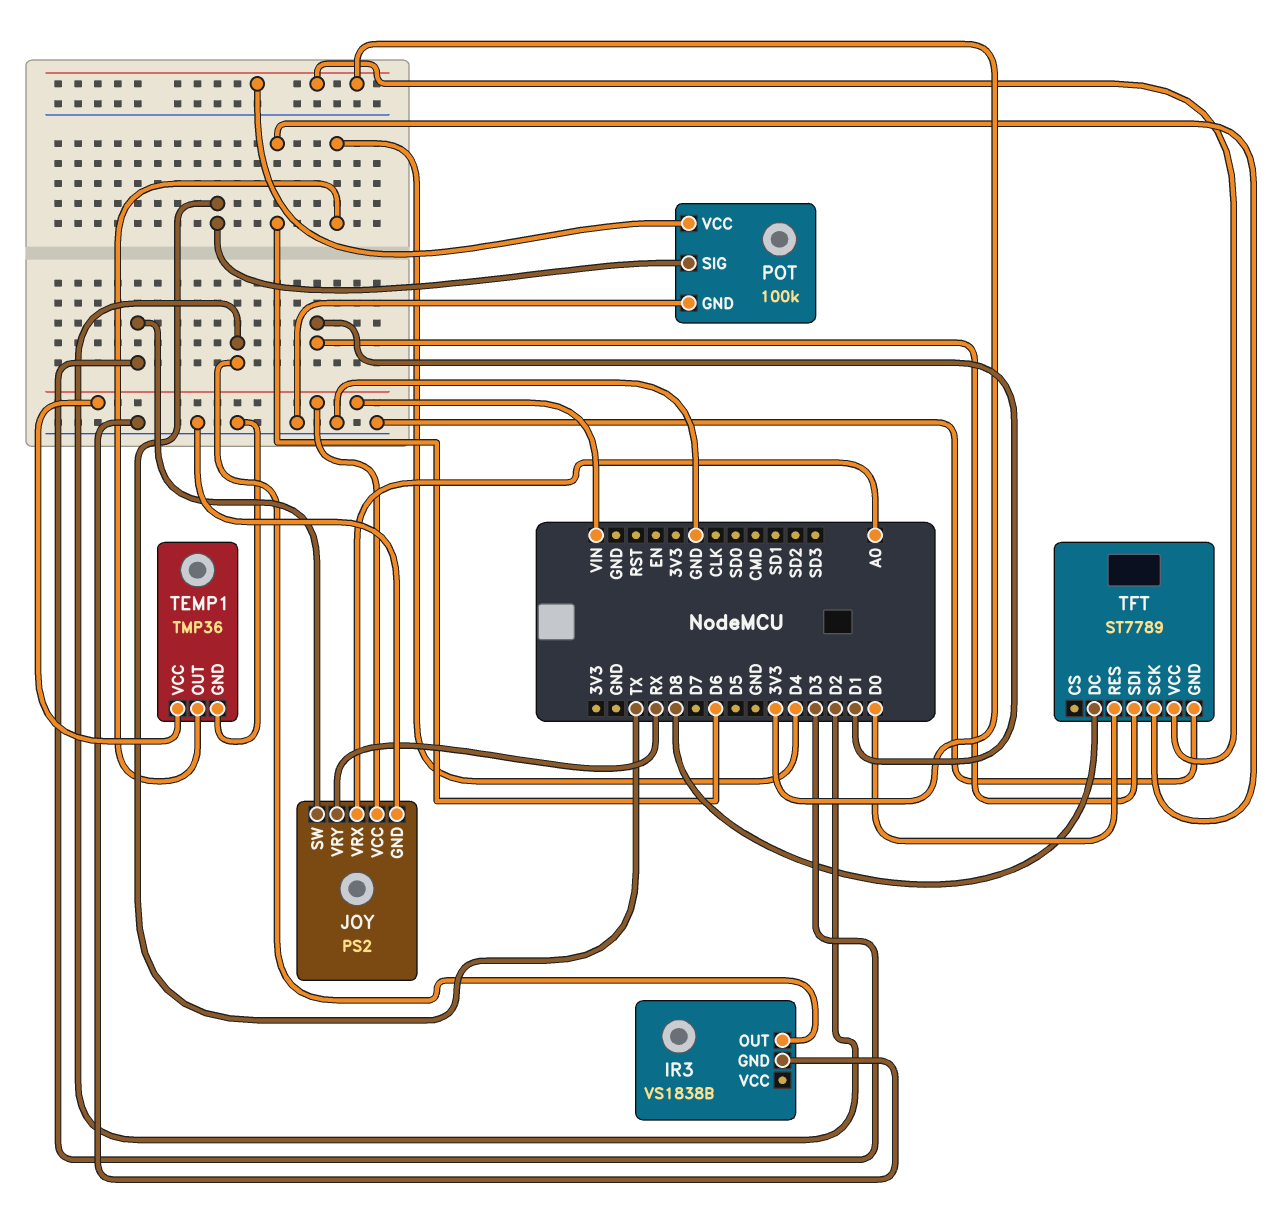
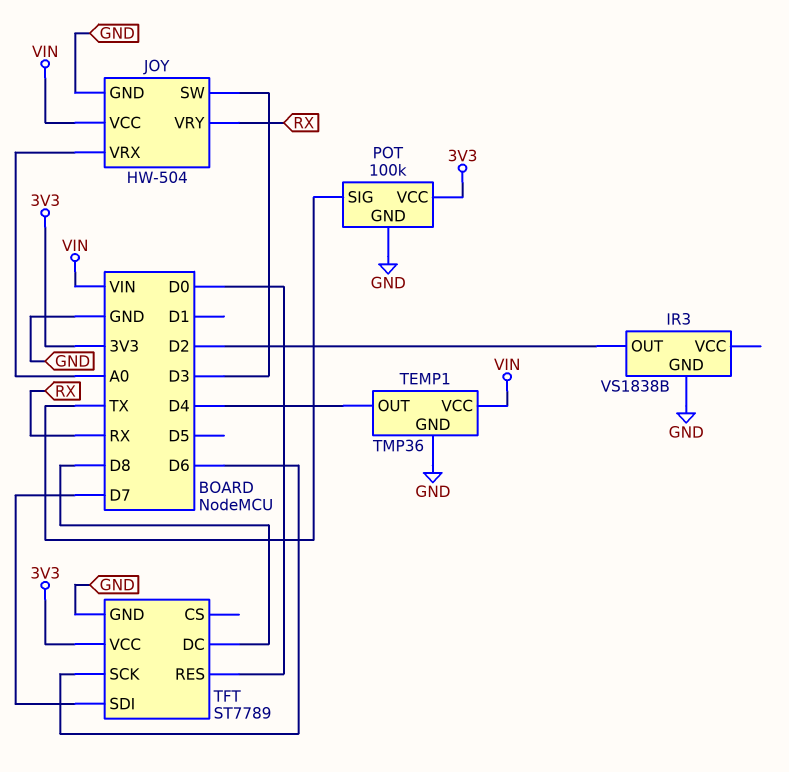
JOY: PS2 -> HW-504
TFT pin SDI: D1 -> D7

